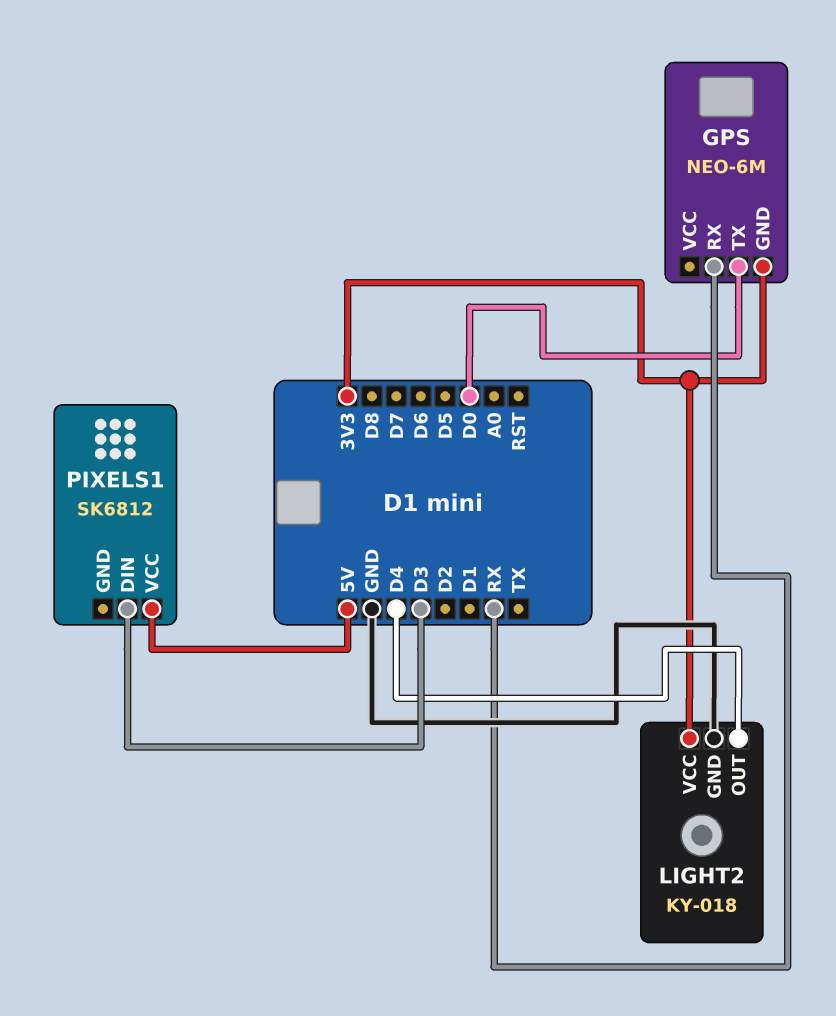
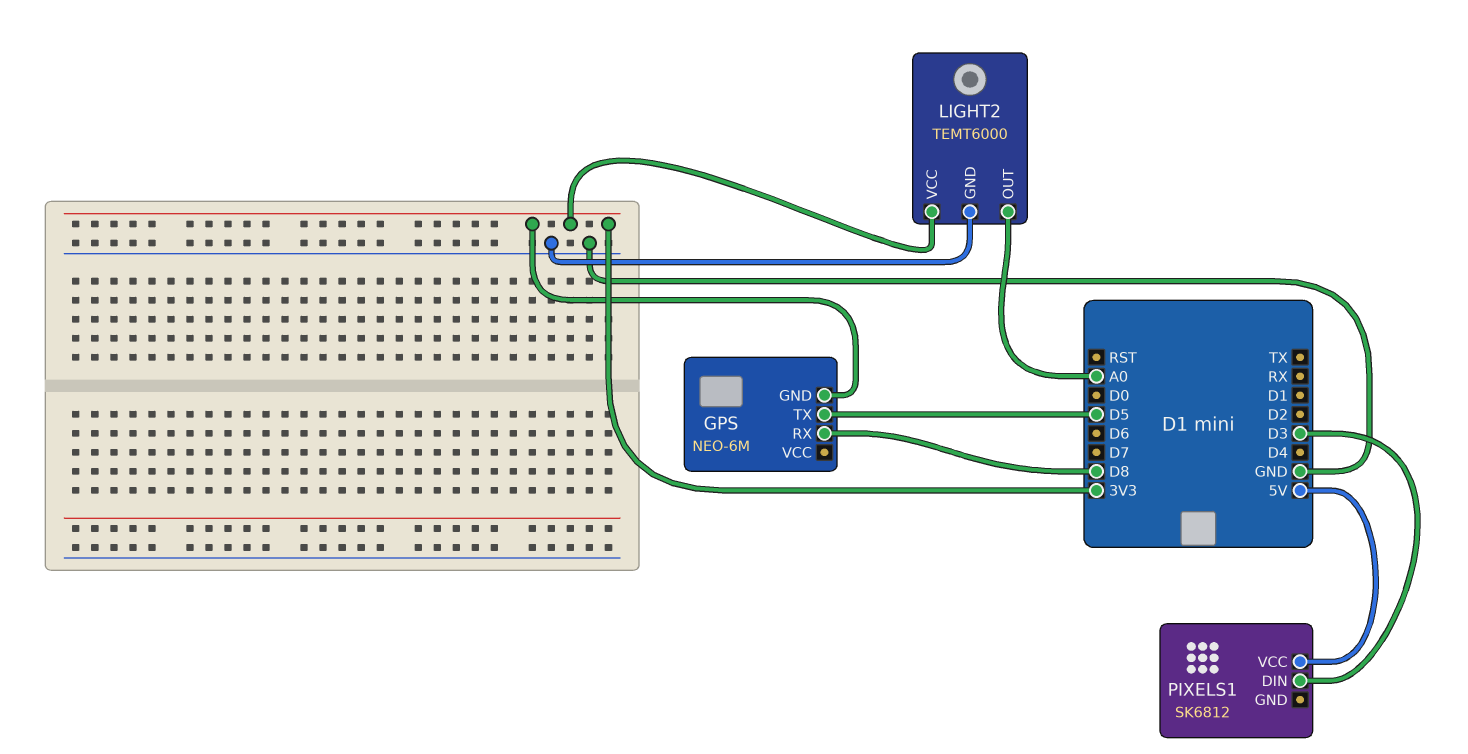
GPS pin RX: RX -> D8
GPS pin TX: D0 -> D5
LIGHT2: KY-018 -> TEMT6000
LIGHT2 pin OUT: D4 -> A0

